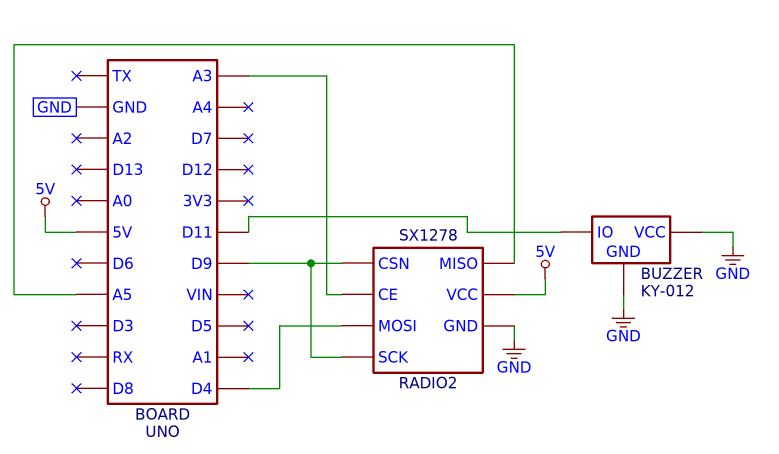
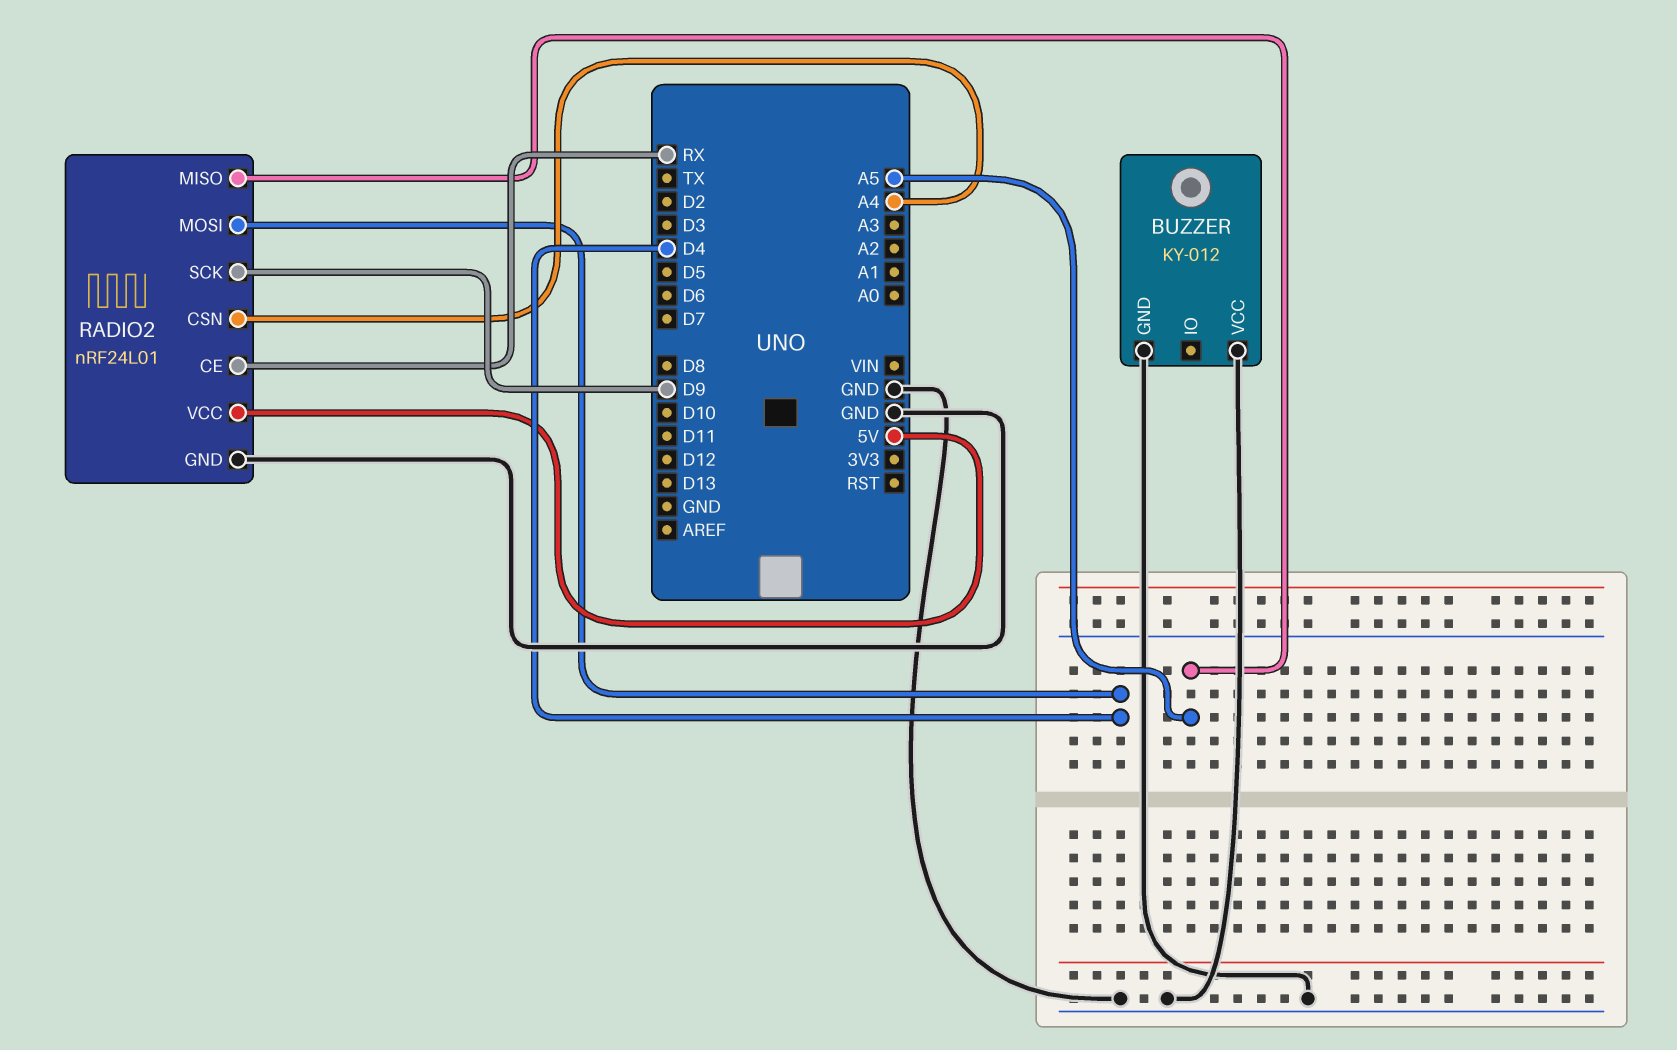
BUZZER pin IO: D11 -> none
RADIO2: SX1278 -> nRF24L01
RADIO2 pin CE: A3 -> RX
RADIO2 pin CSN: D9 -> A4

